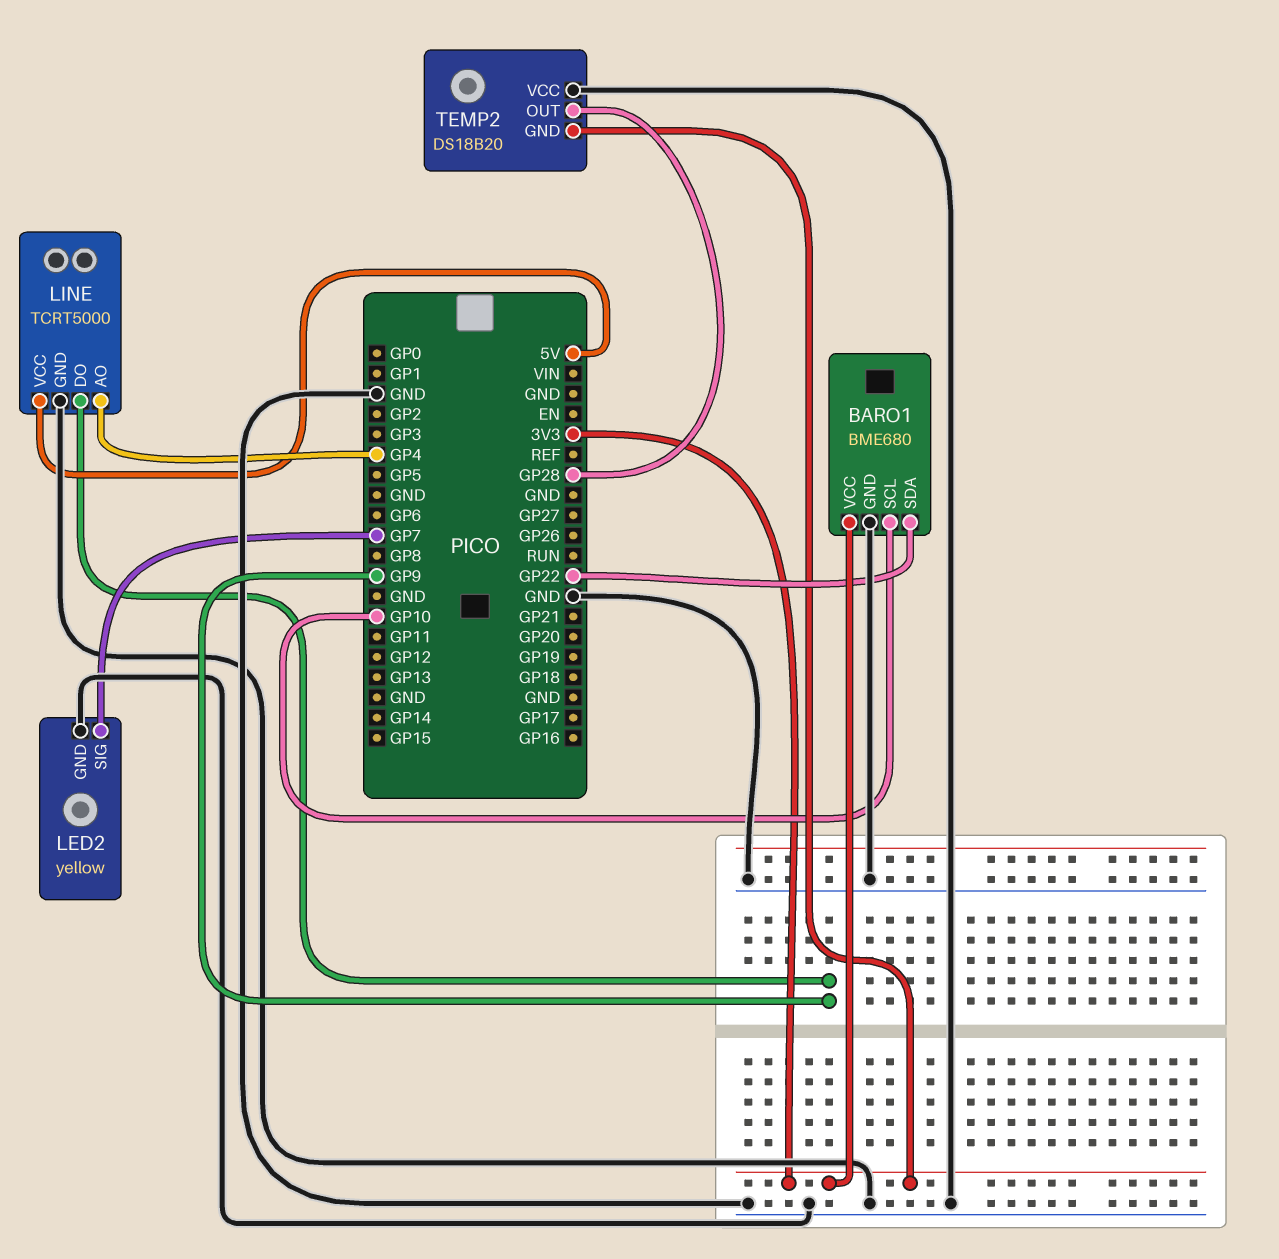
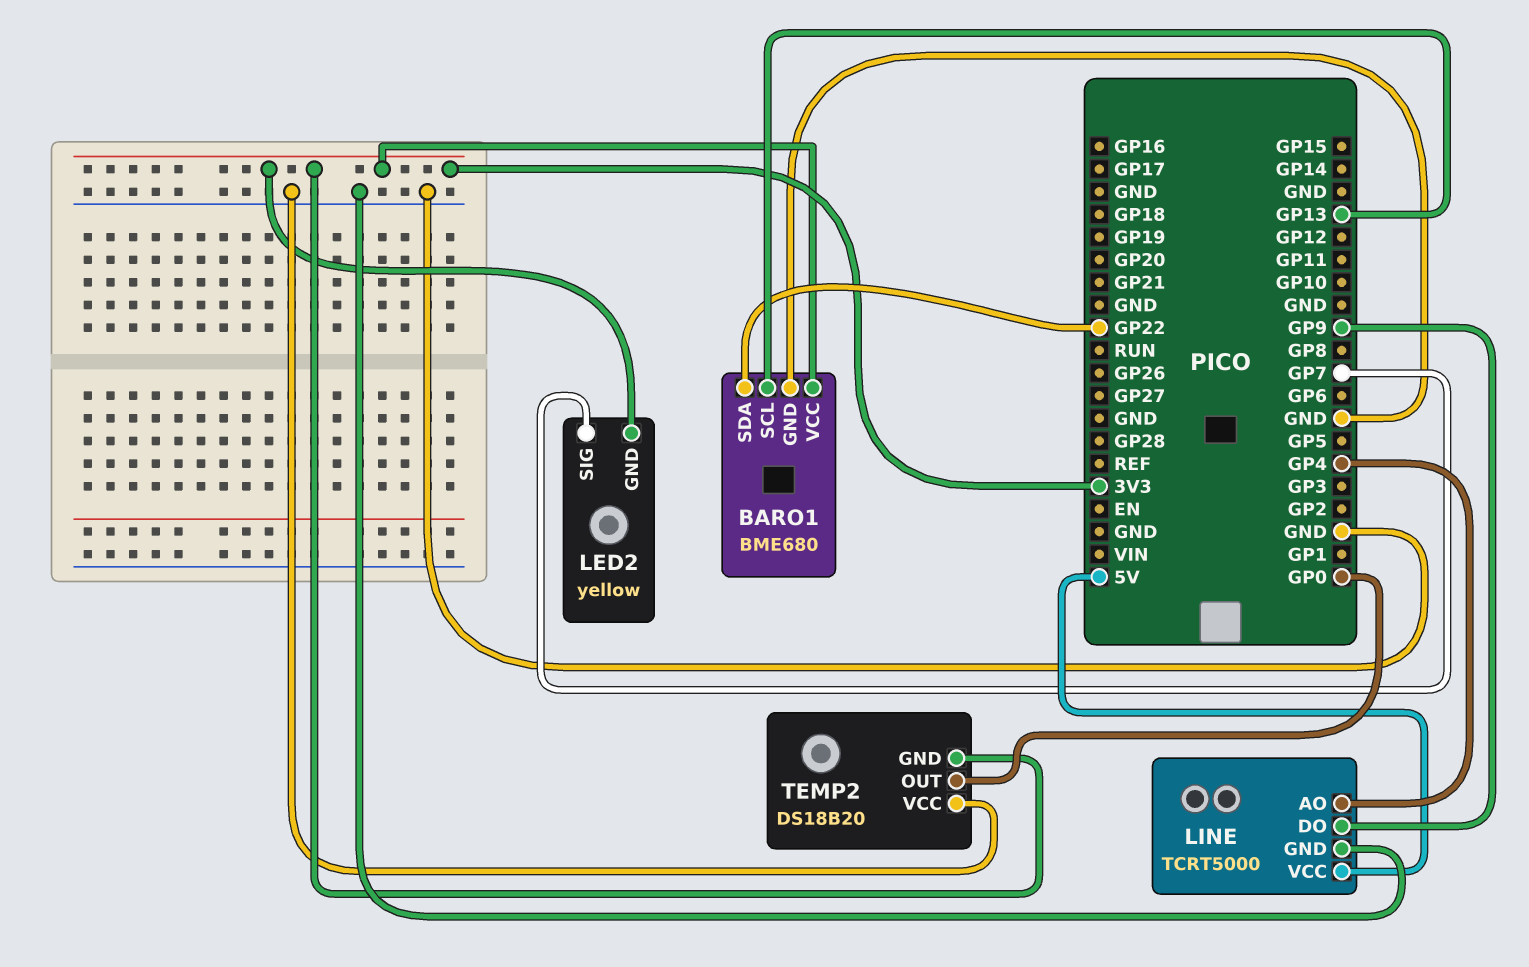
BARO1 pin SCL: GP10 -> GP13
LED2 pin GND: GND -> 3V3
TEMP2 pin OUT: GP28 -> GP0

